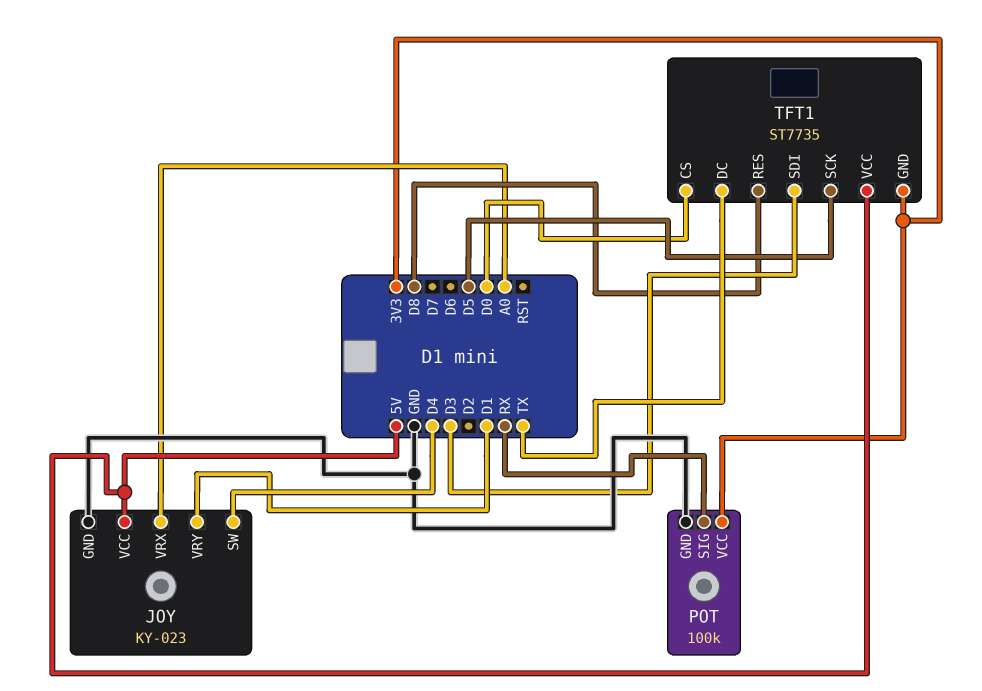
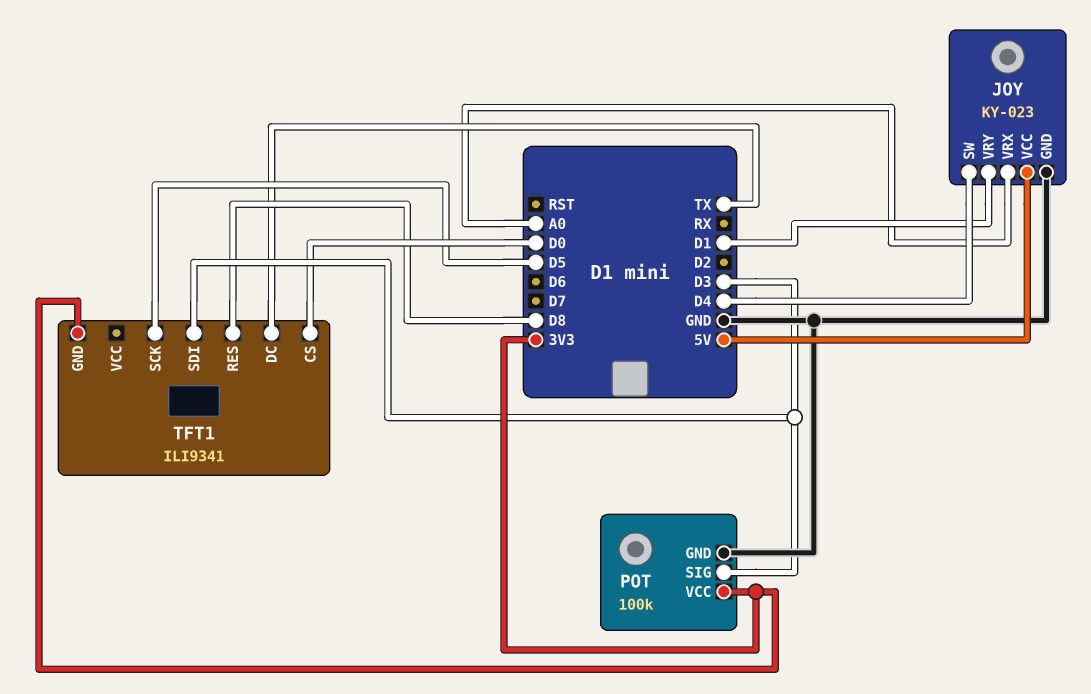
POT pin SIG: RX -> D3
TFT1: ST7735 -> ILI9341
TFT1 pin VCC: 5V -> none

